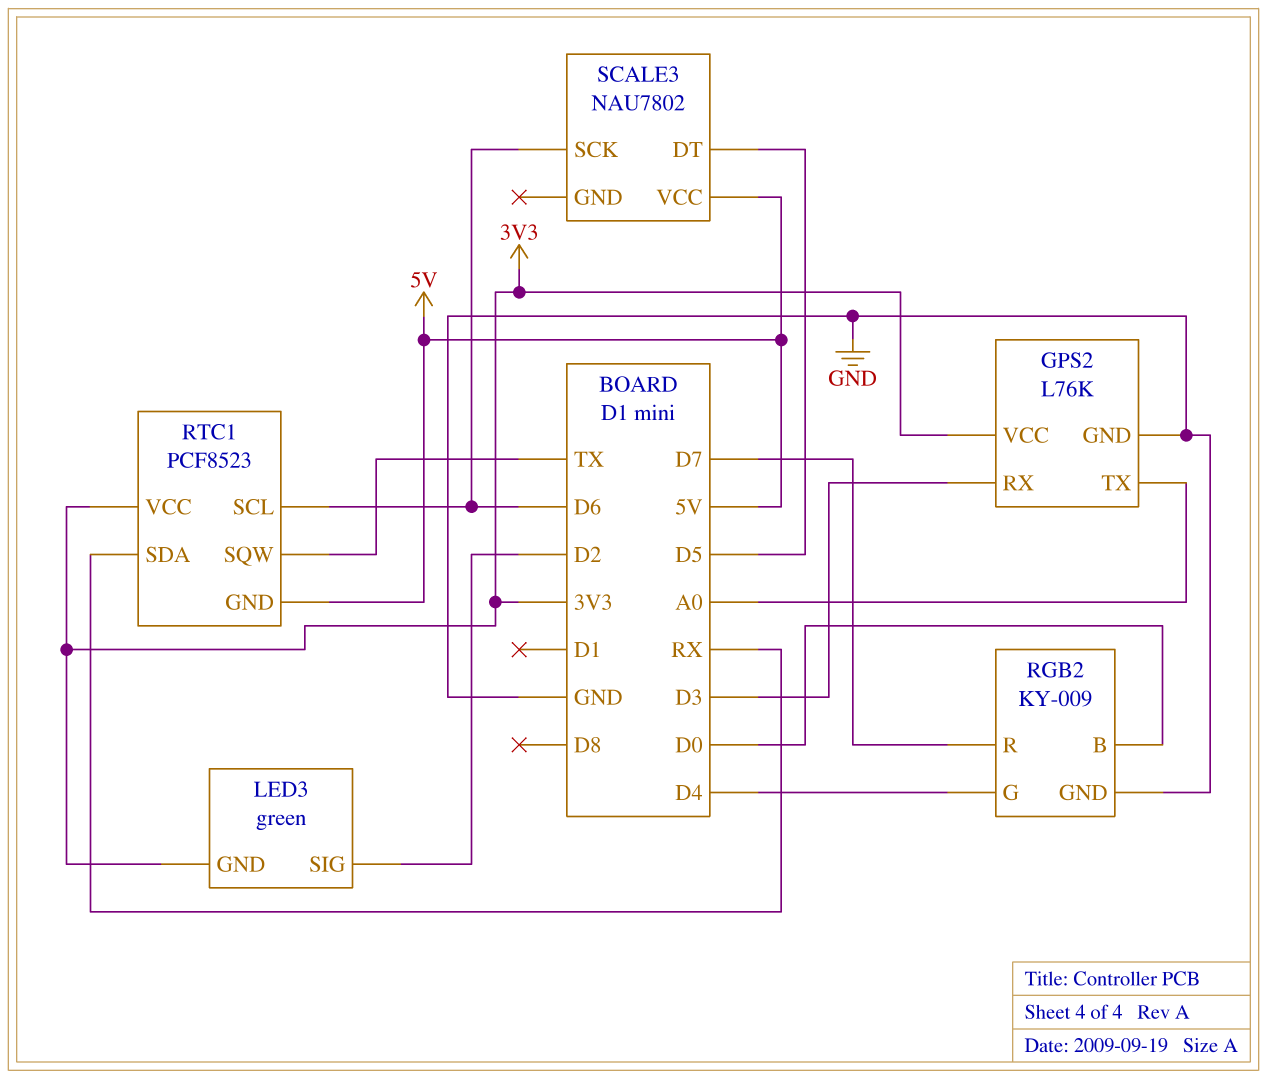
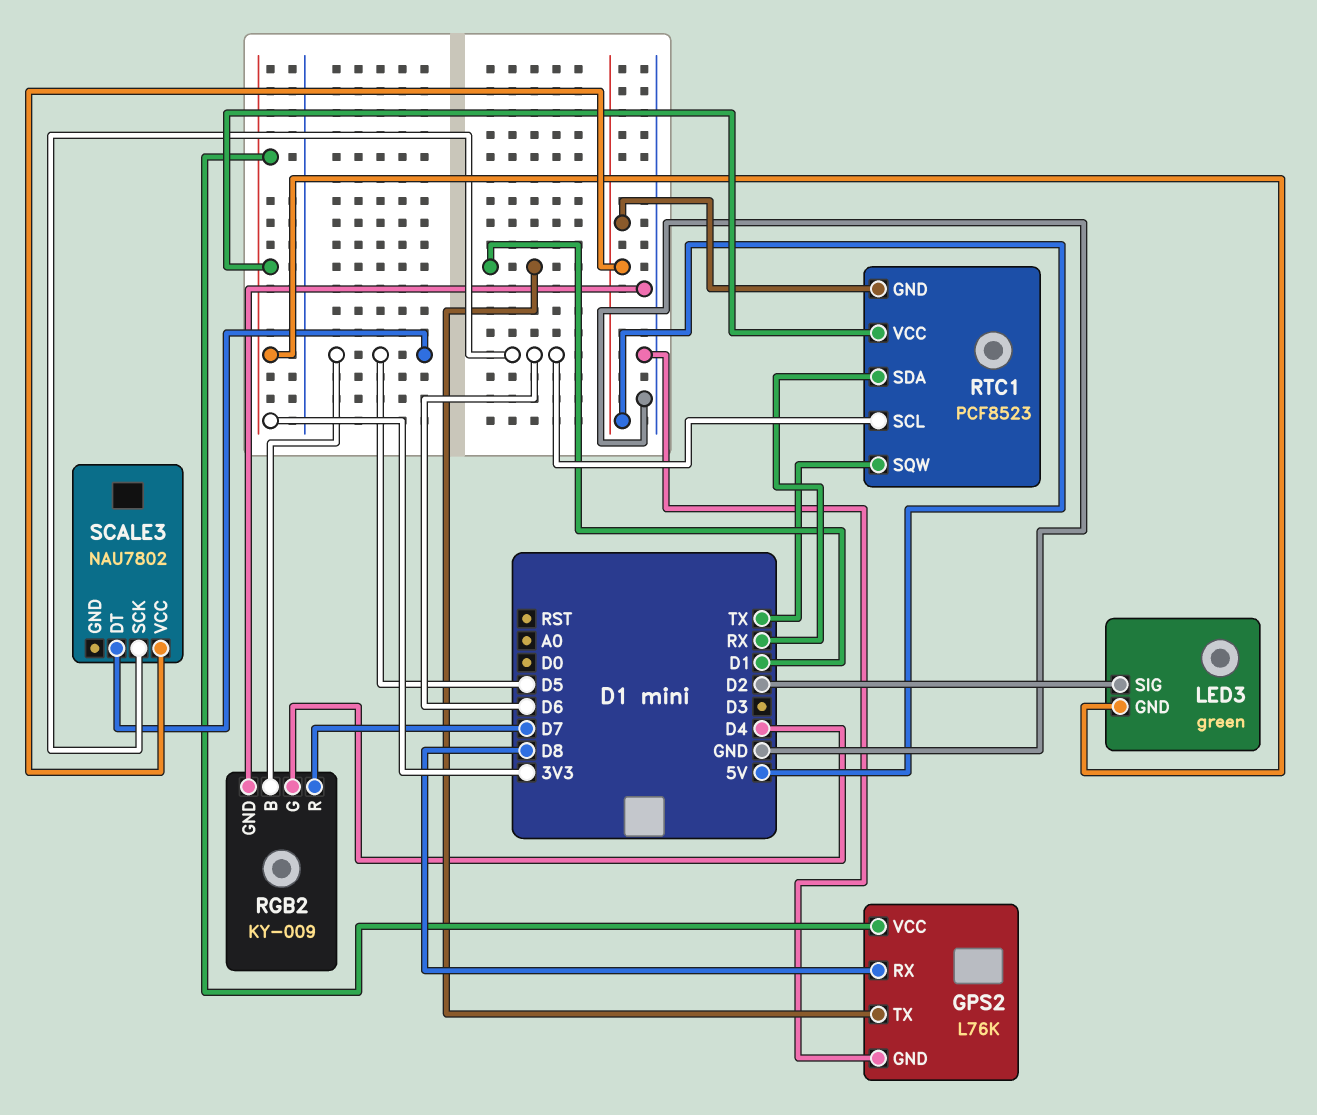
GPS2 pin RX: D3 -> D8
GPS2 pin TX: A0 -> D1
RGB2 pin B: D0 -> D5

